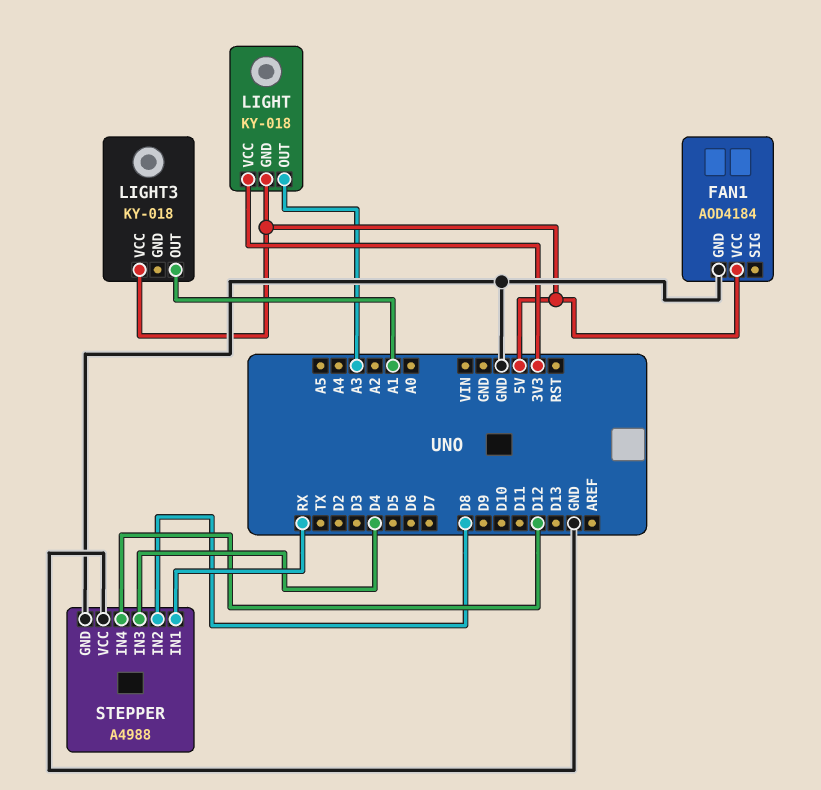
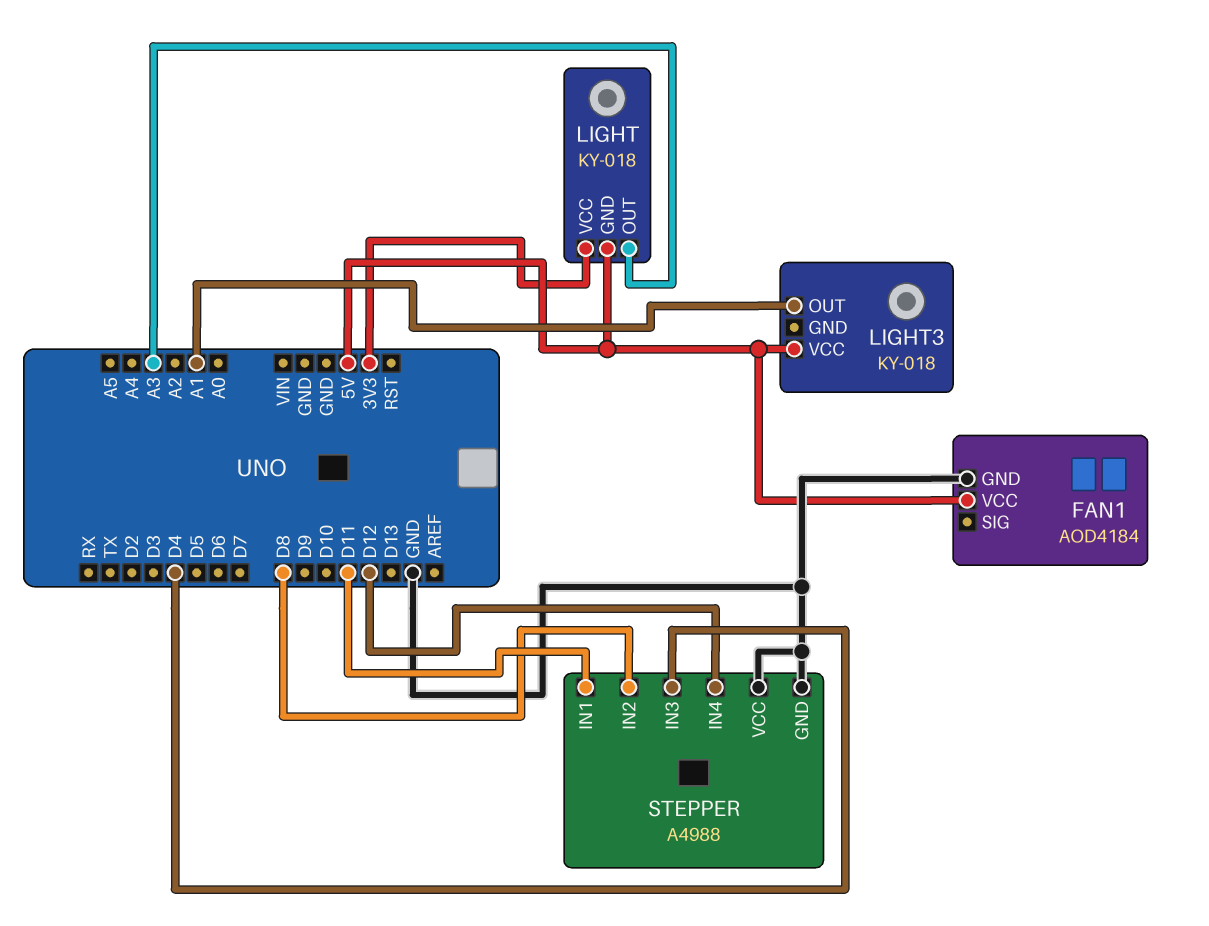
STEPPER pin IN1: RX -> D11

